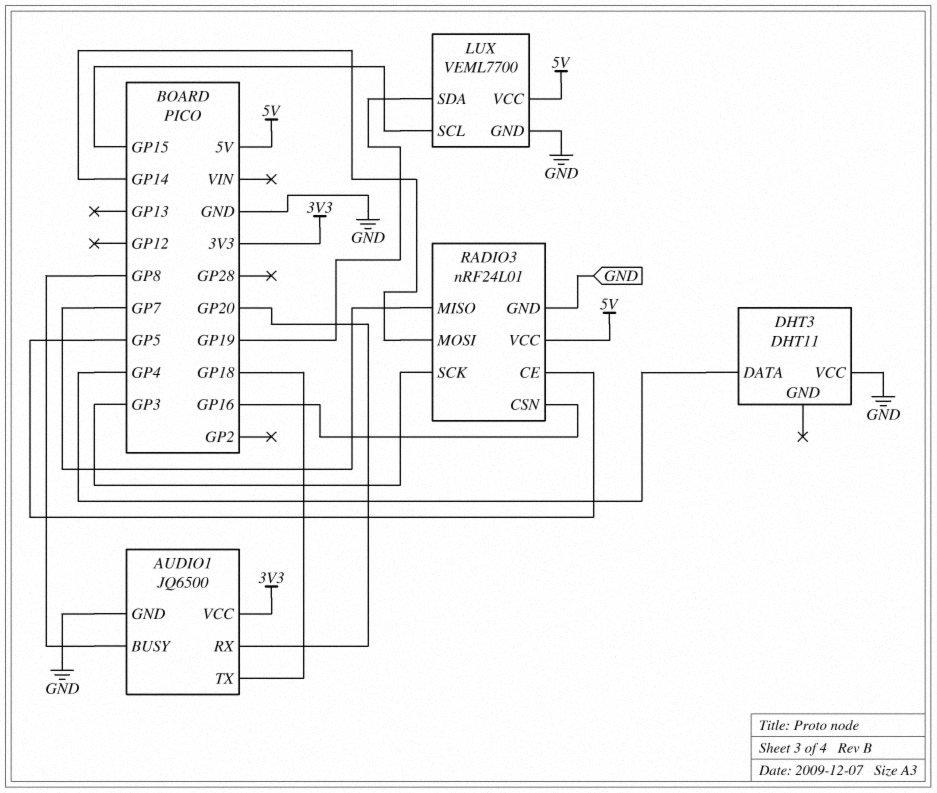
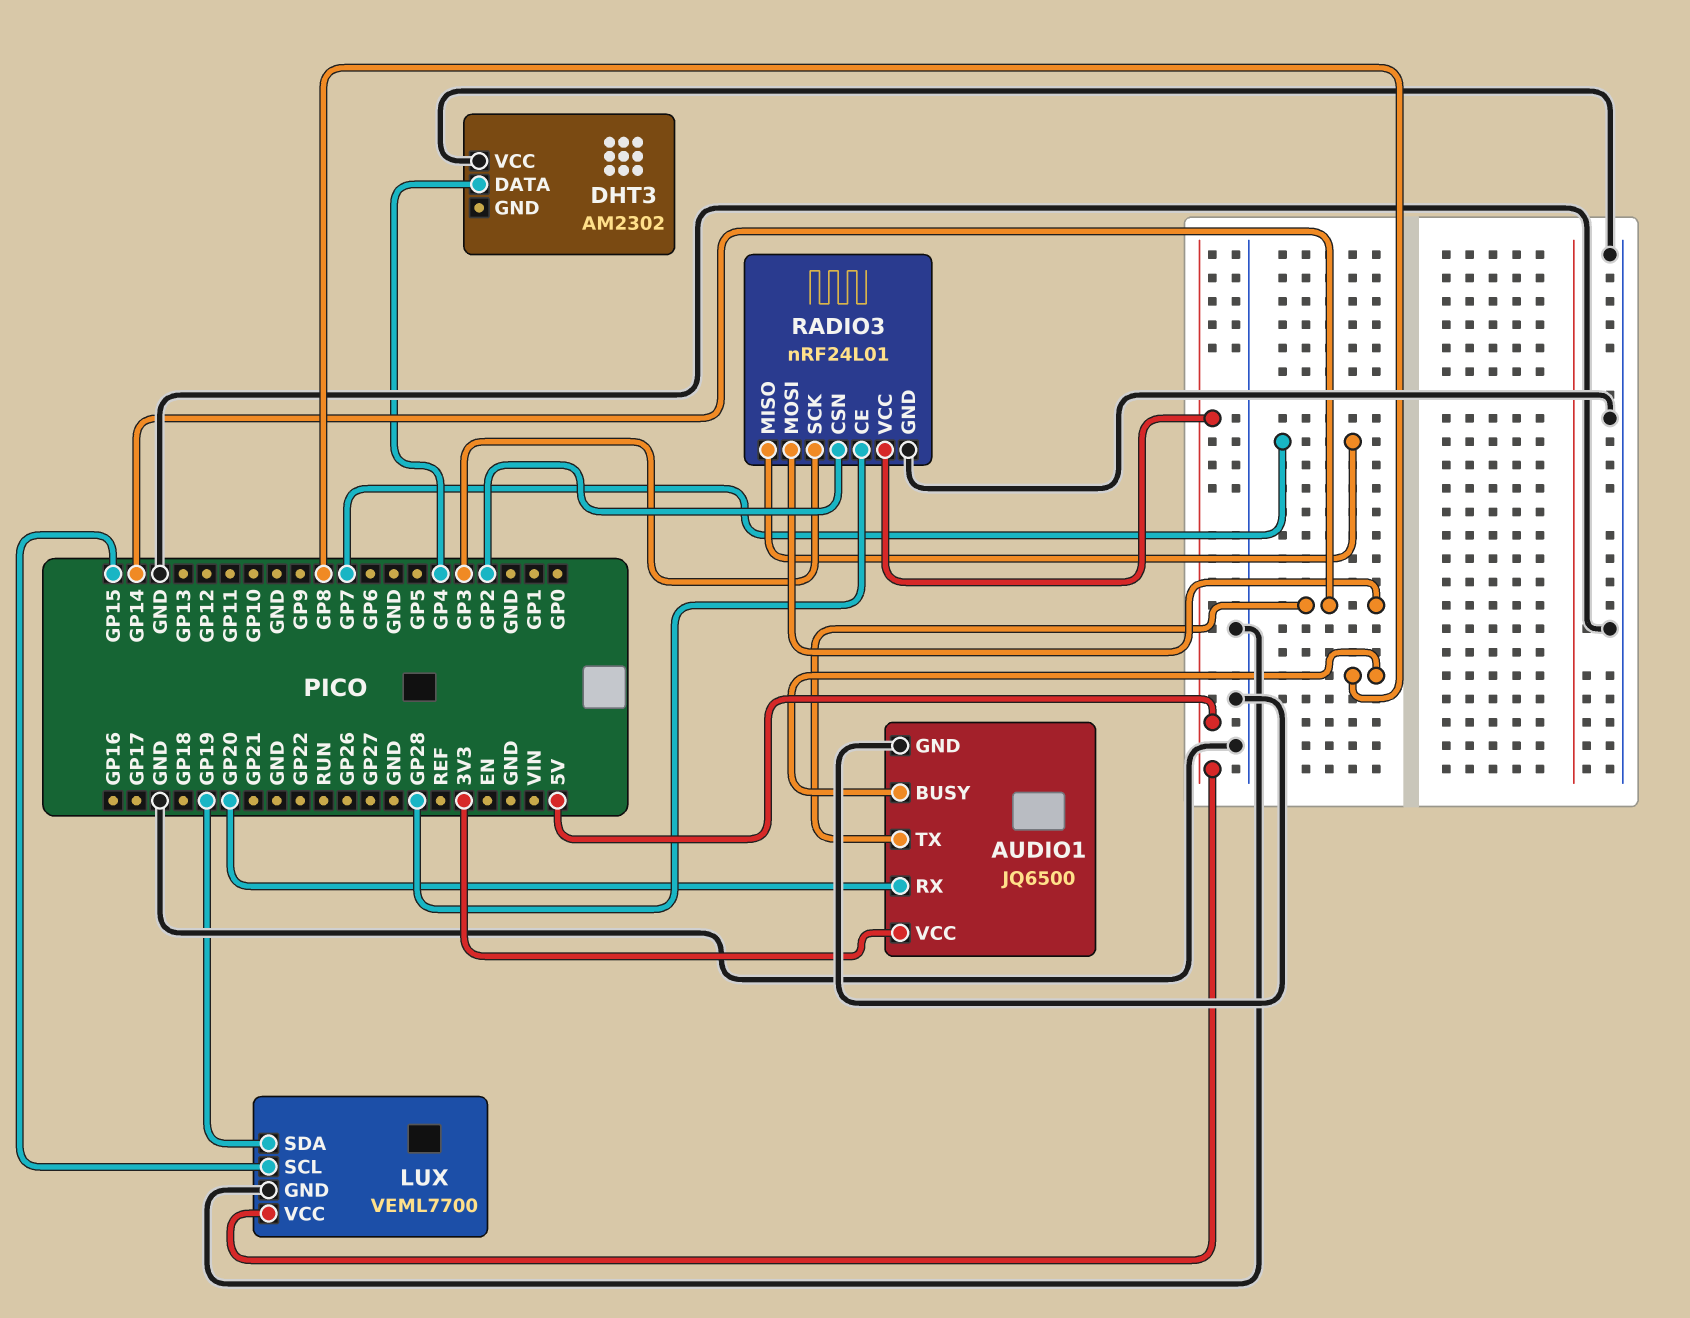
AUDIO1 pin TX: GP18 -> GP14
DHT3: DHT11 -> AM2302
RADIO3 pin CE: GP5 -> GP28
RADIO3 pin CSN: GP16 -> GP2

